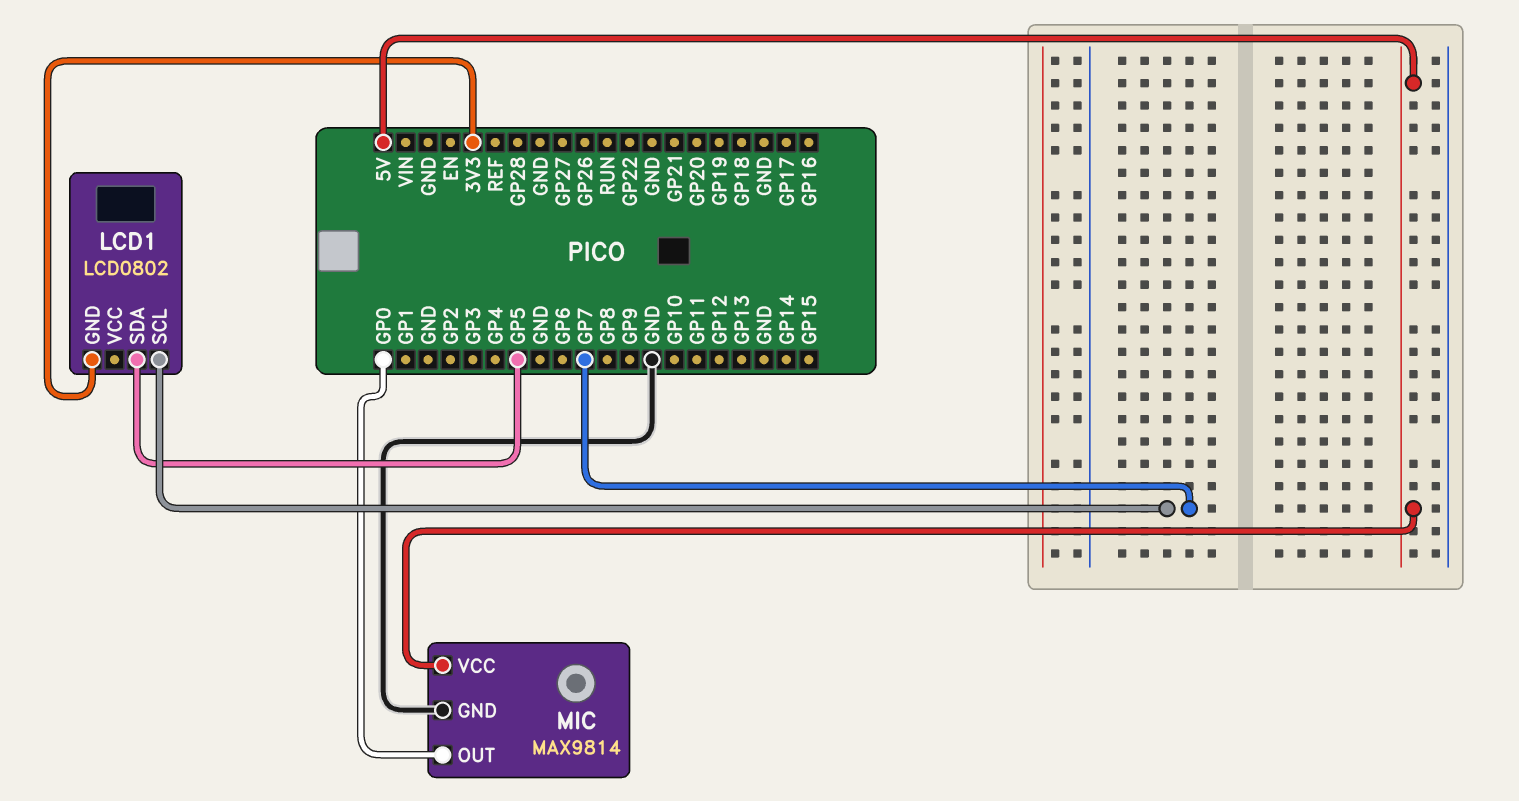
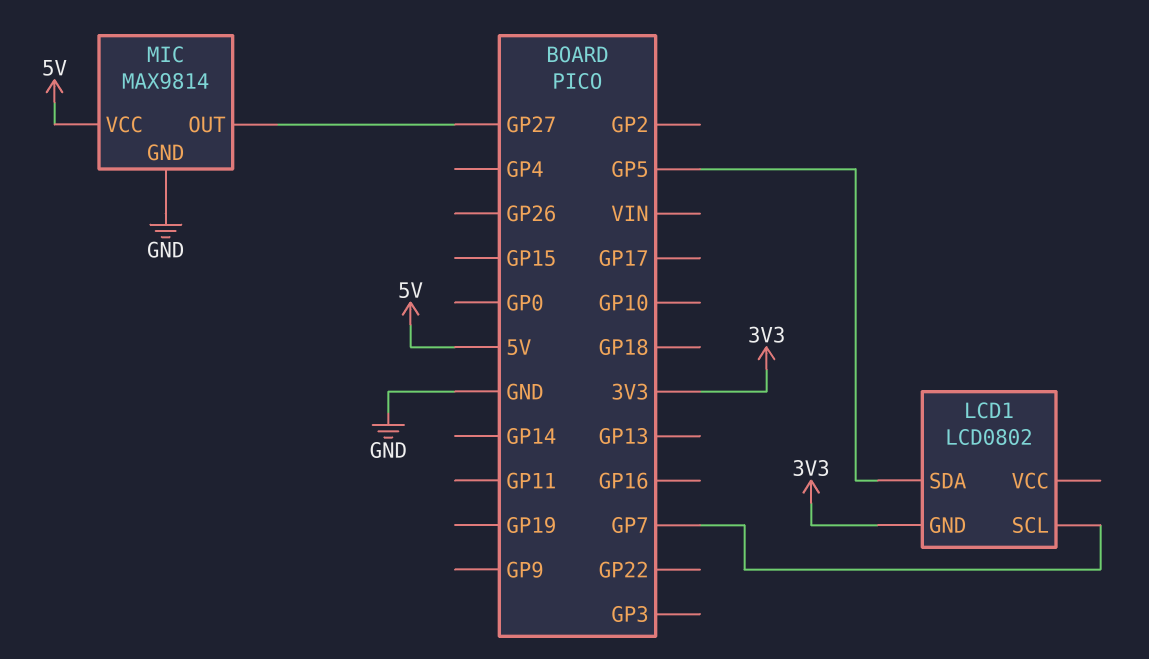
MIC pin OUT: GP0 -> GP27

